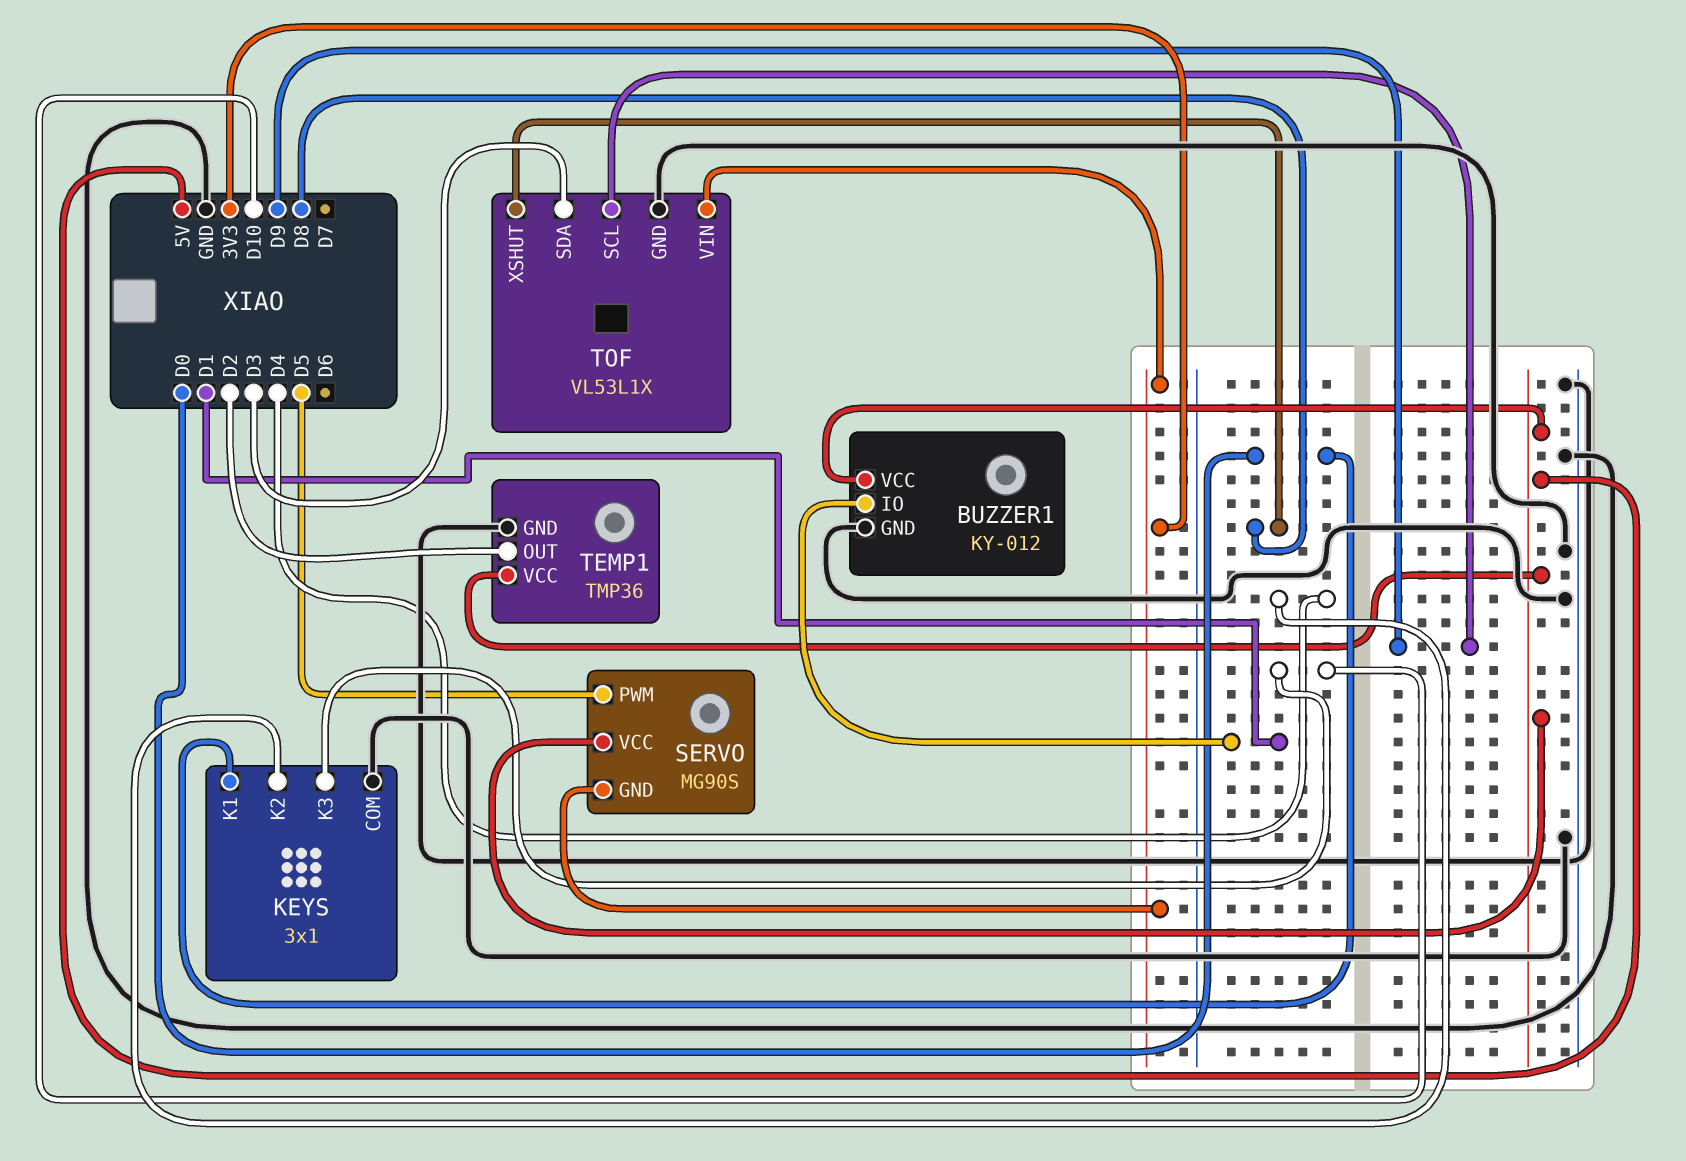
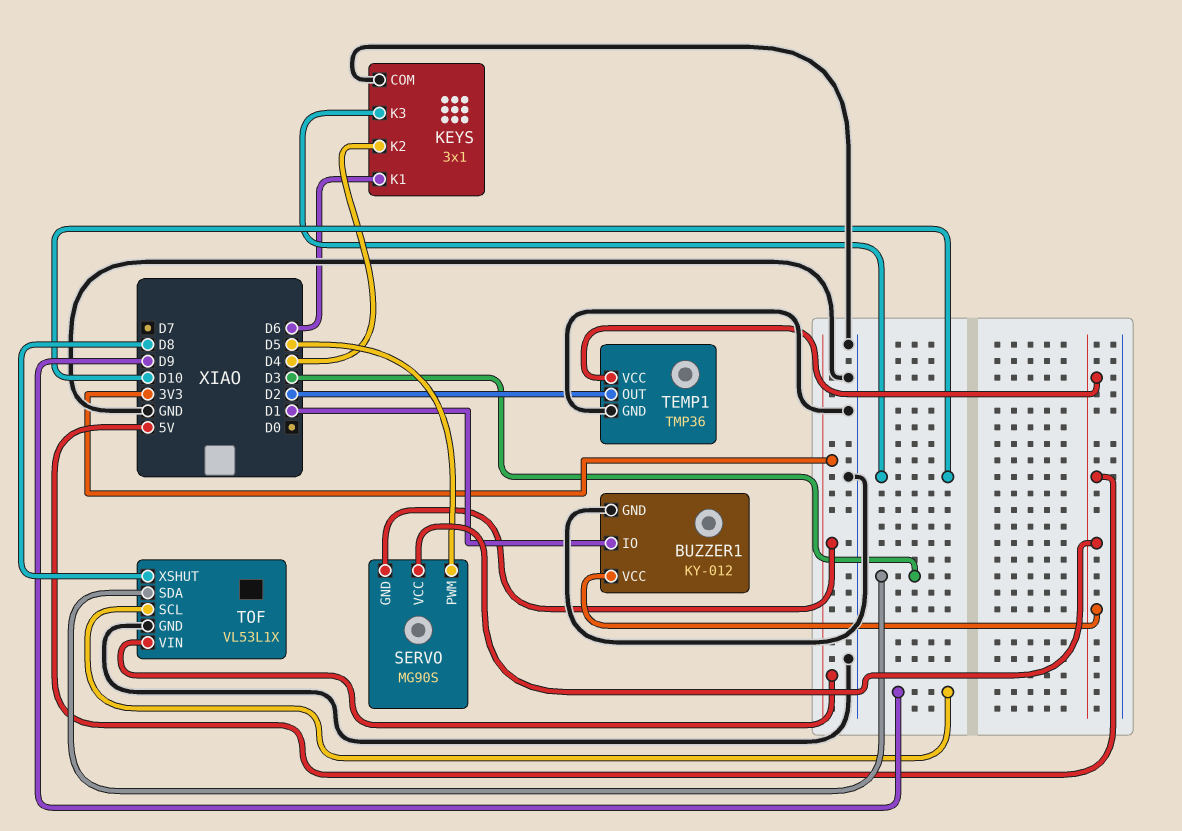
KEYS pin K1: D0 -> D6

